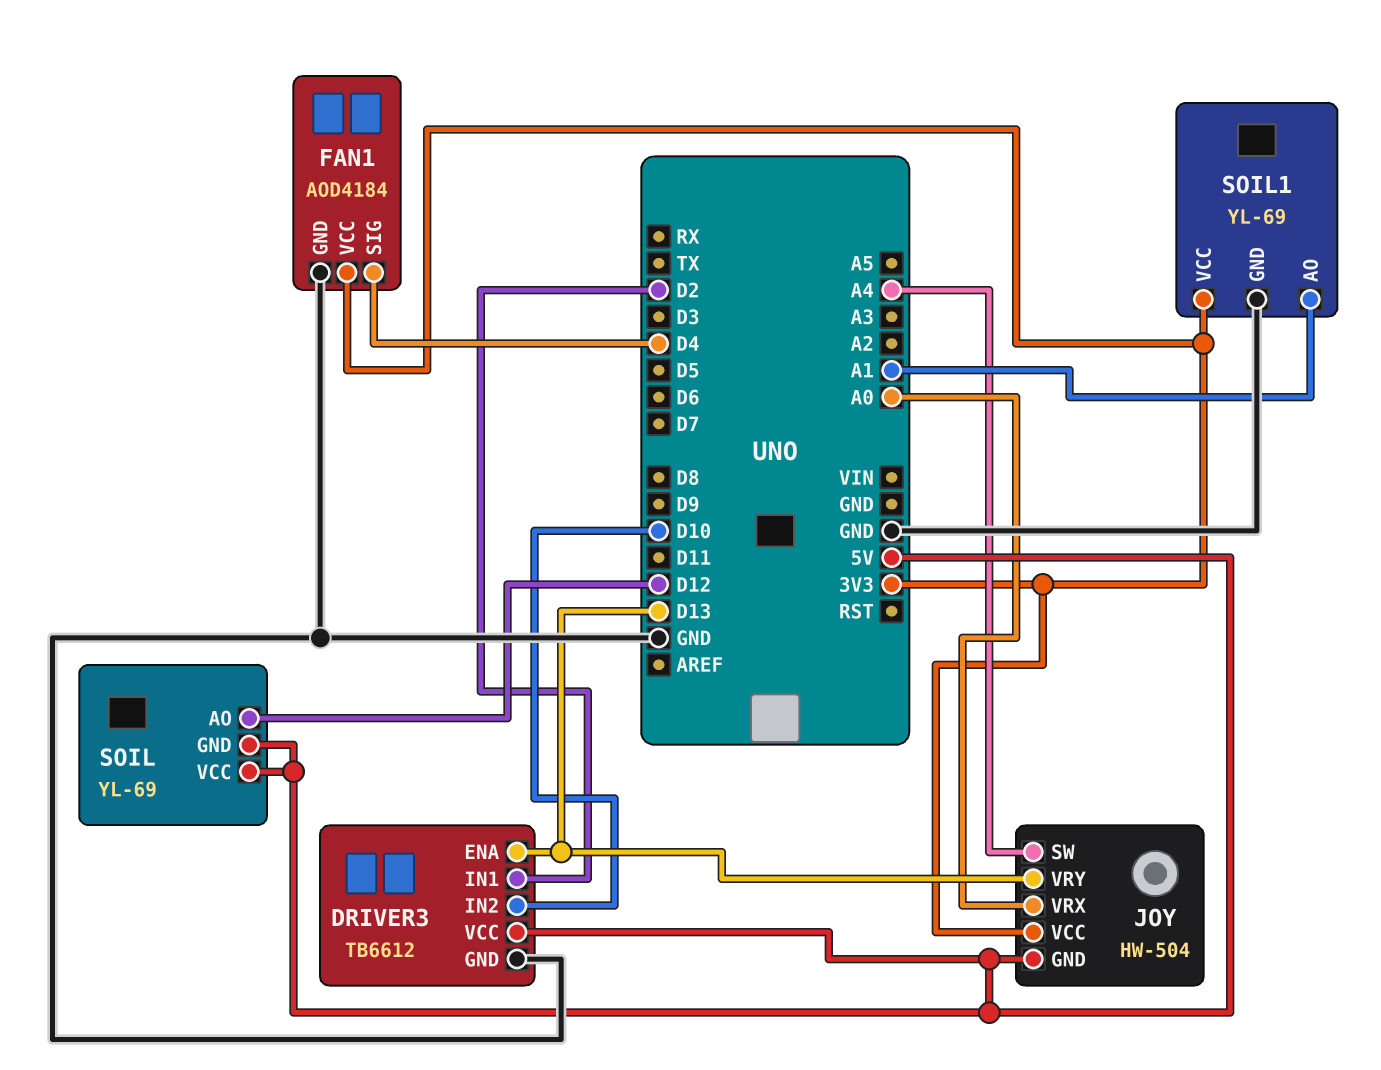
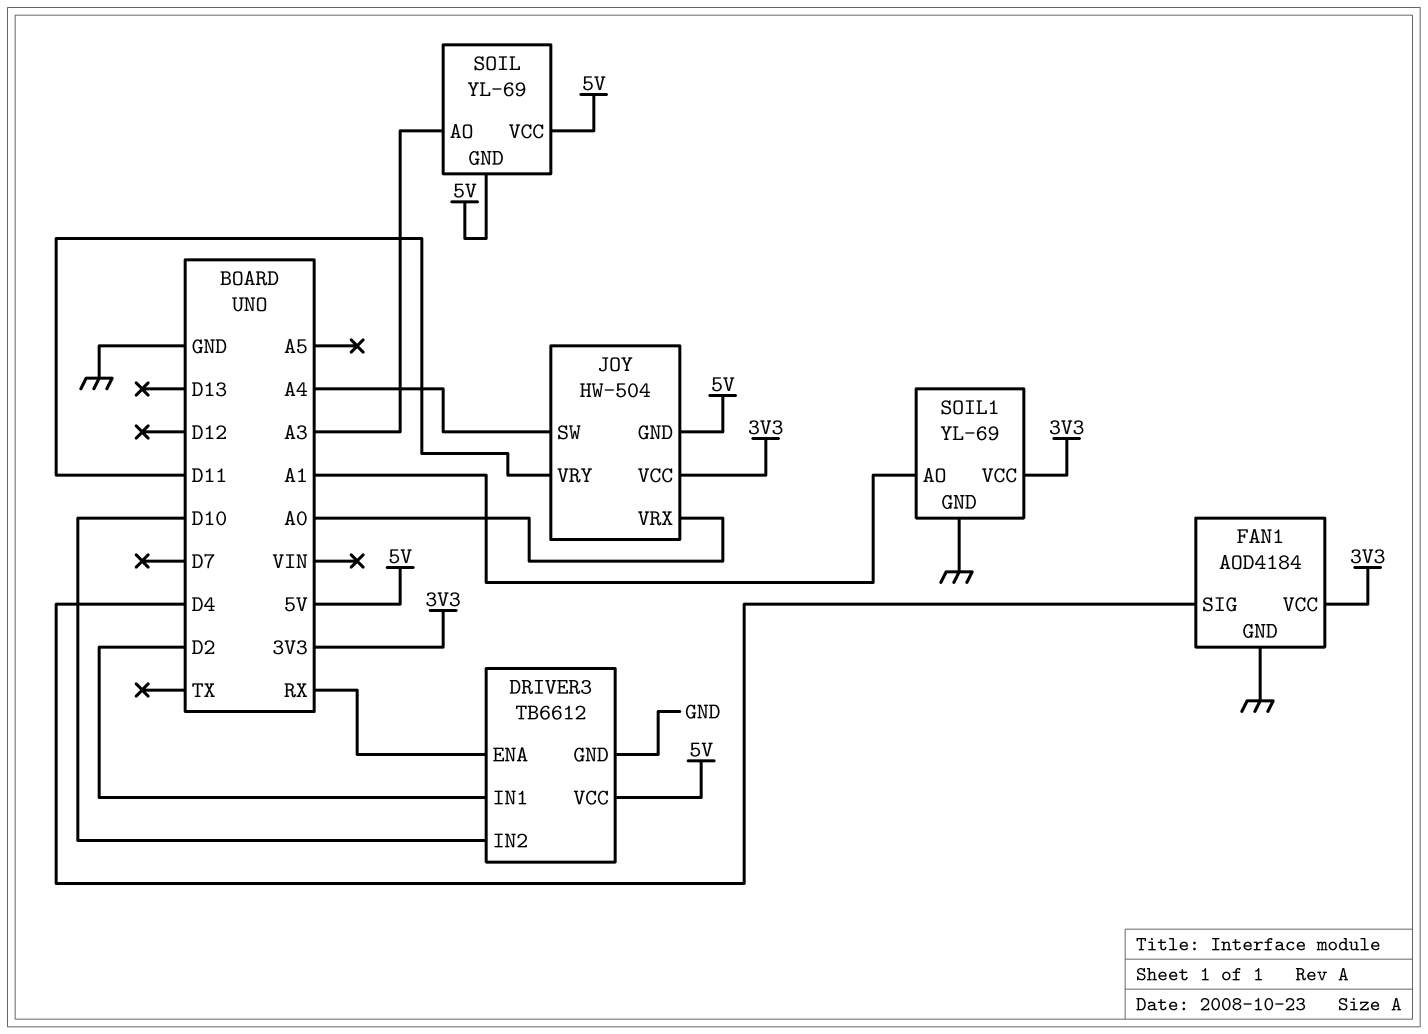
DRIVER3 pin ENA: D13 -> RX
JOY pin VRY: D13 -> D11
SOIL pin AO: D12 -> A3

